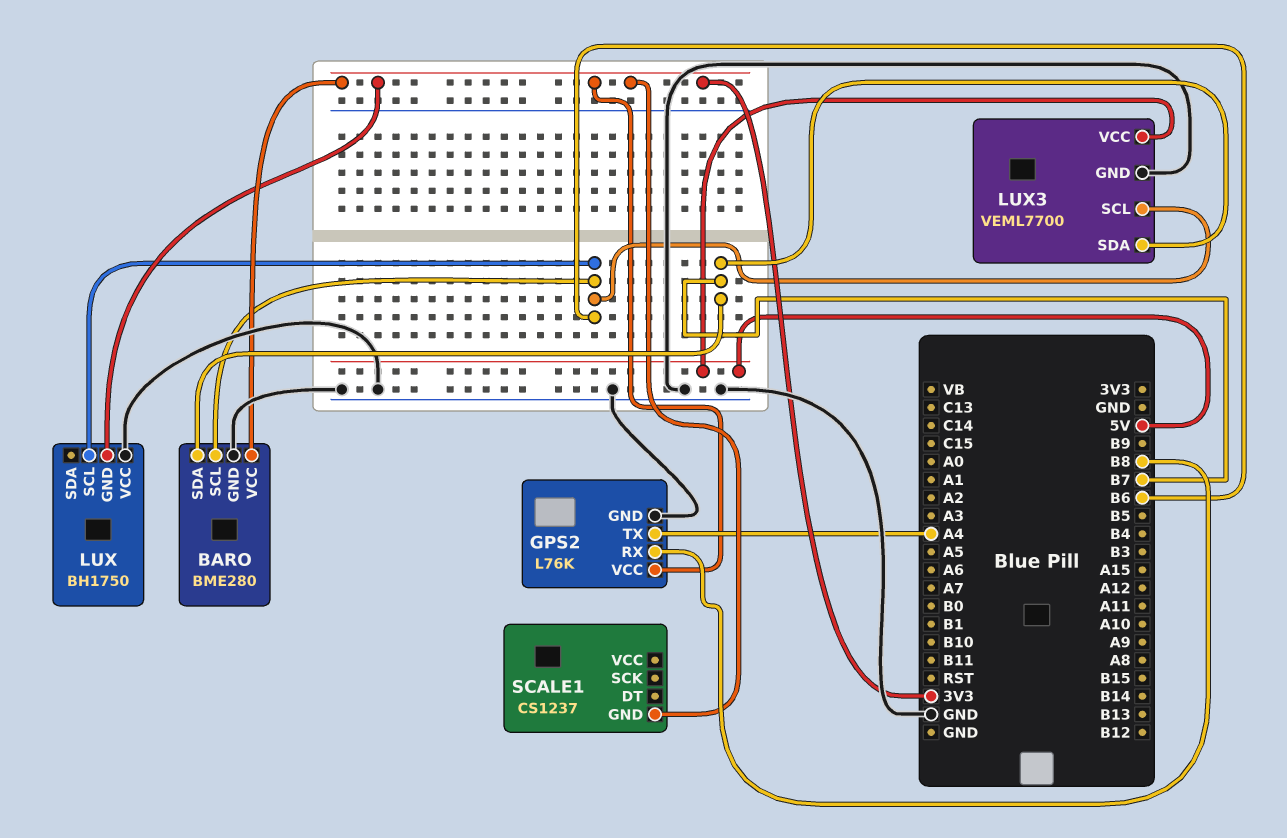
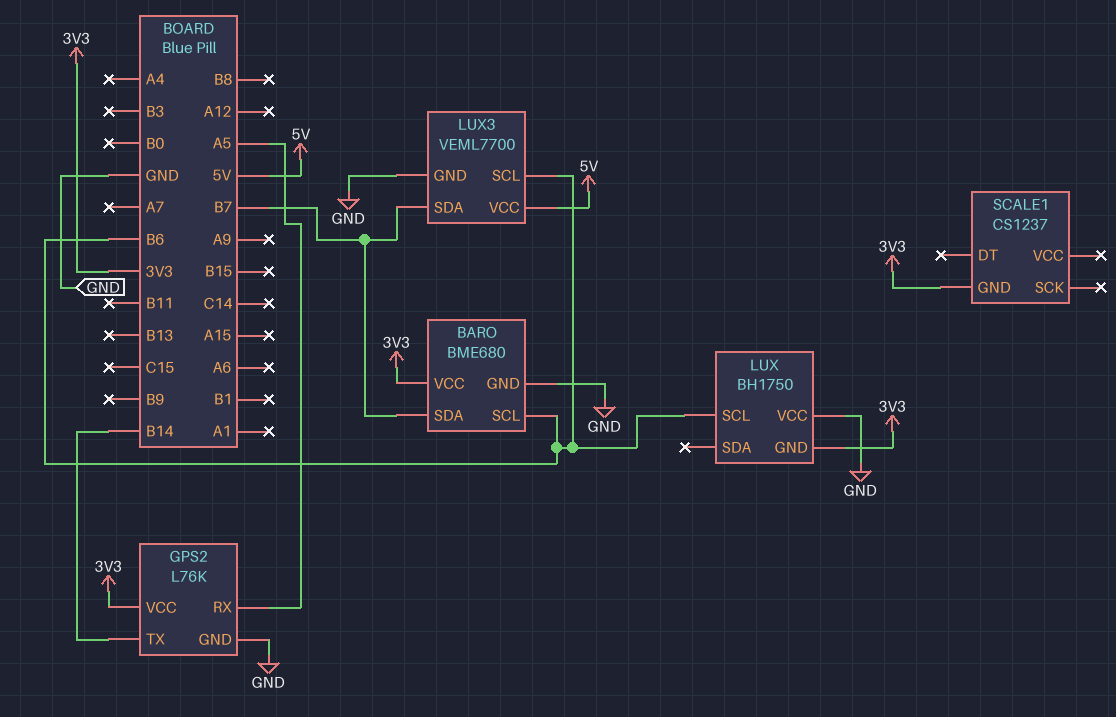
BARO: BME280 -> BME680
GPS2 pin RX: B8 -> A5
GPS2 pin TX: A4 -> B14

